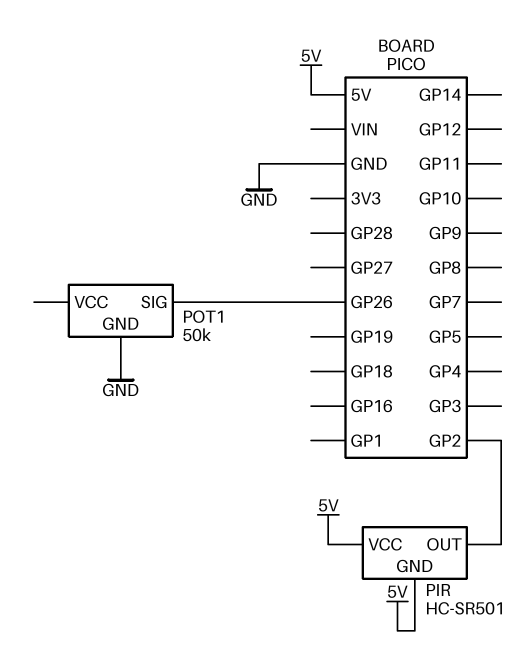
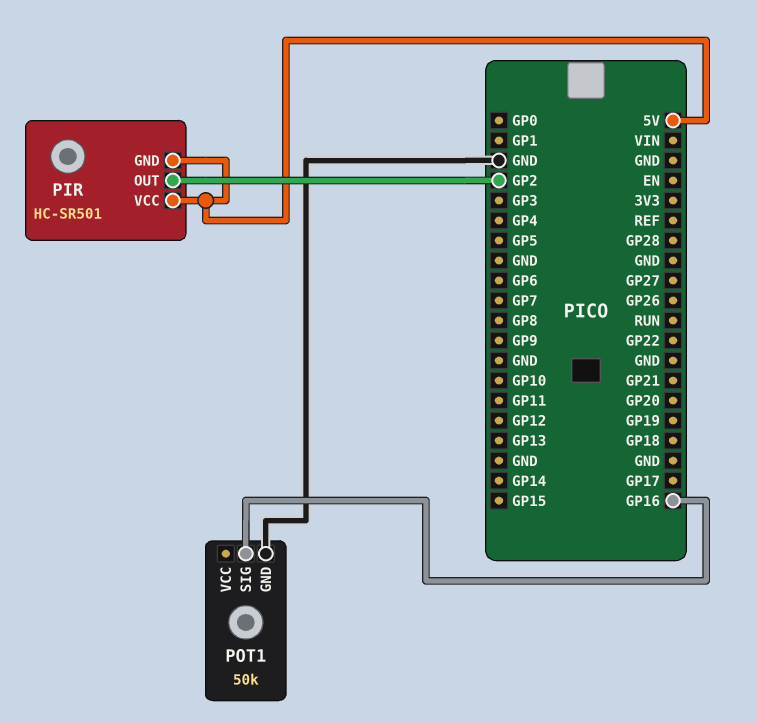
POT1 pin SIG: GP26 -> GP16

